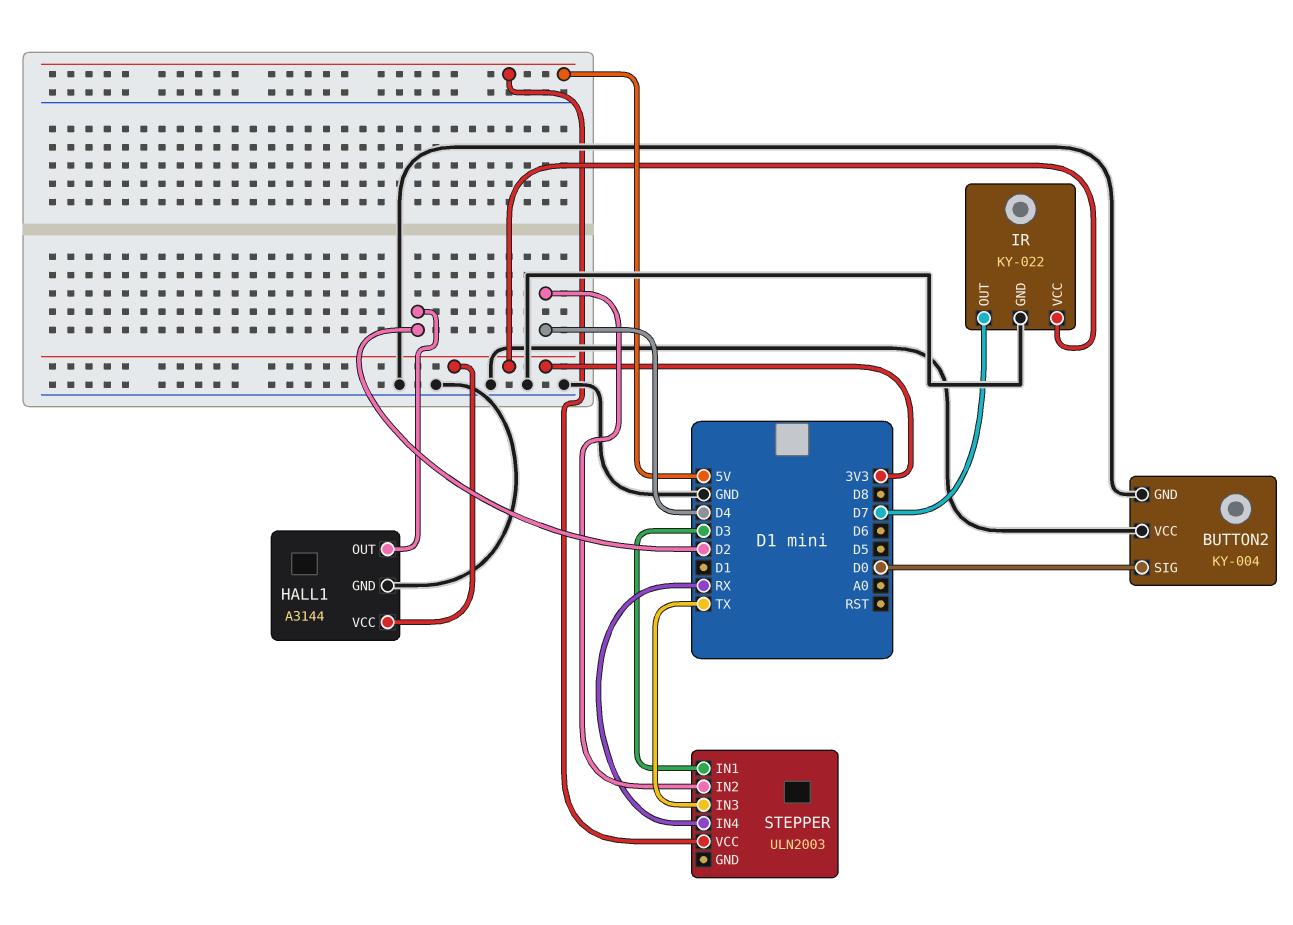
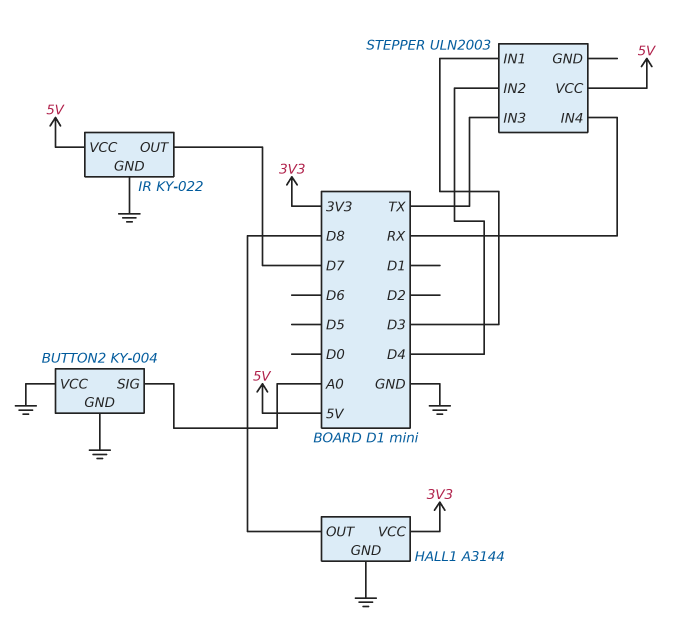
BUTTON2 pin SIG: D0 -> A0
HALL1 pin OUT: D2 -> D8
IR pin VCC: 3V3 -> 5V

